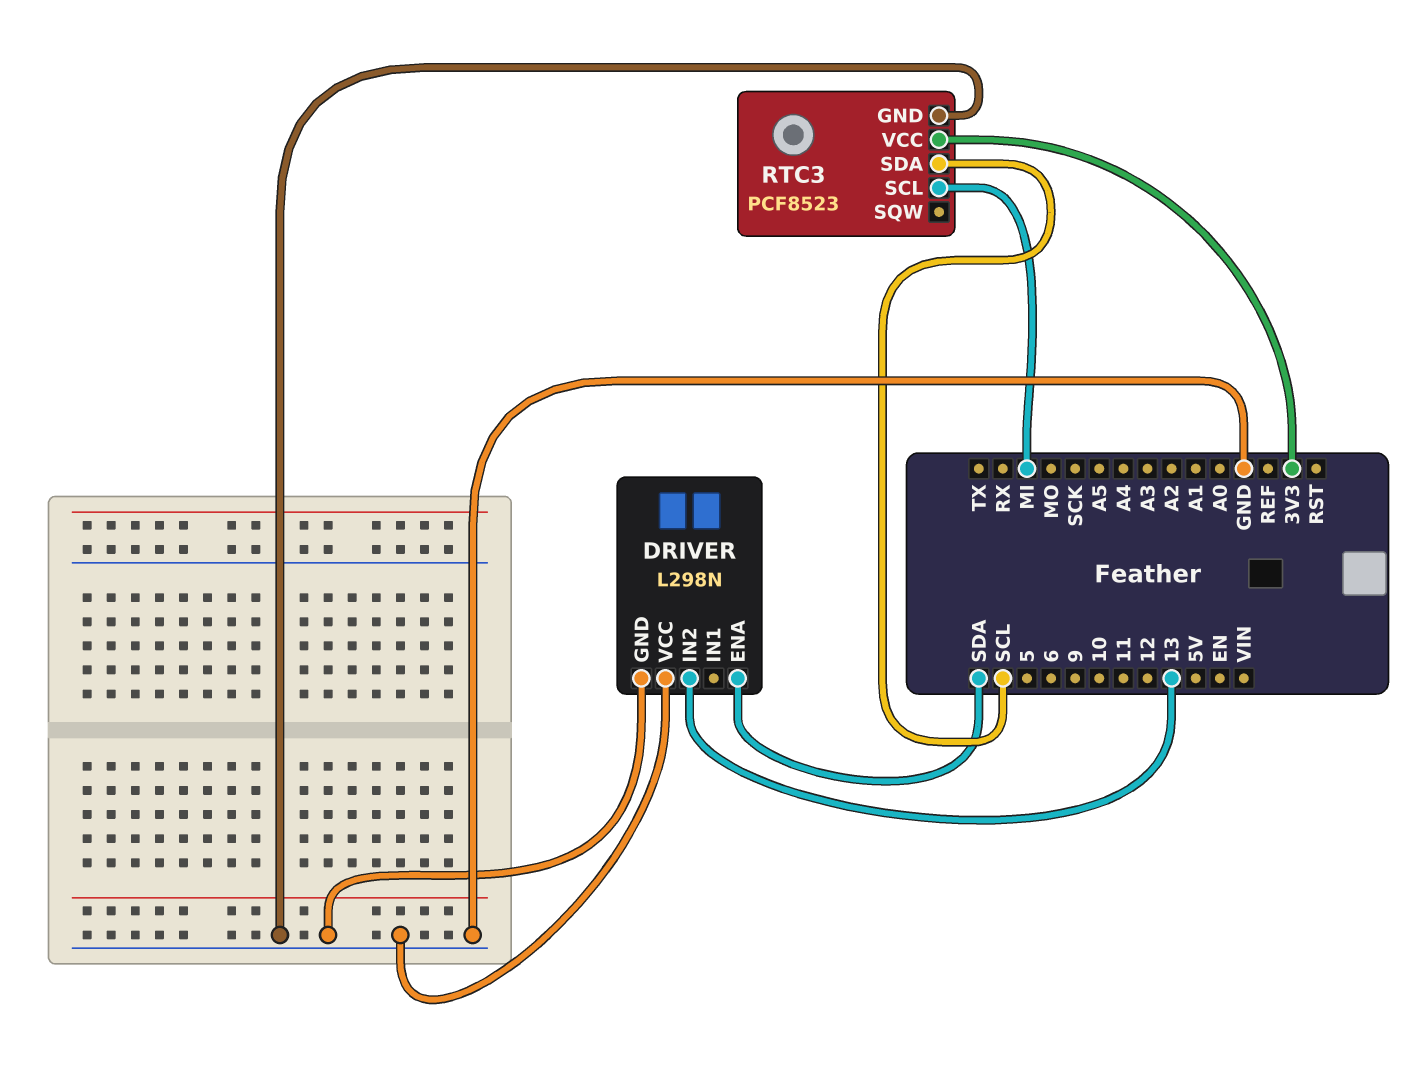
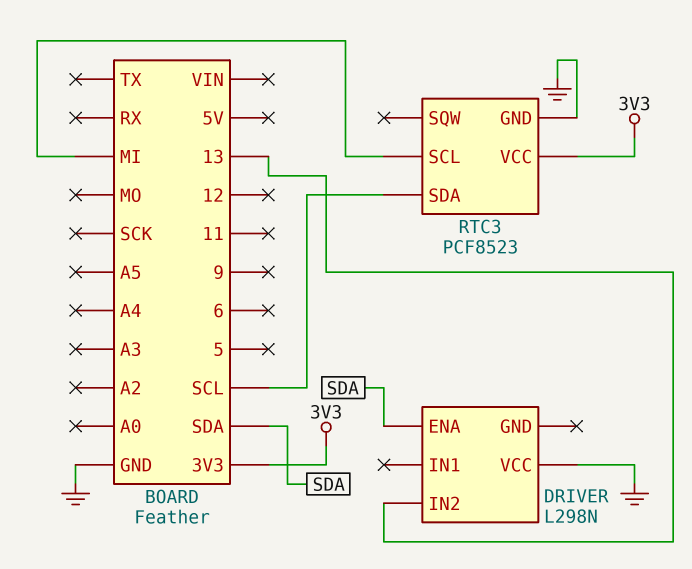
DRIVER pin GND: GND -> none

